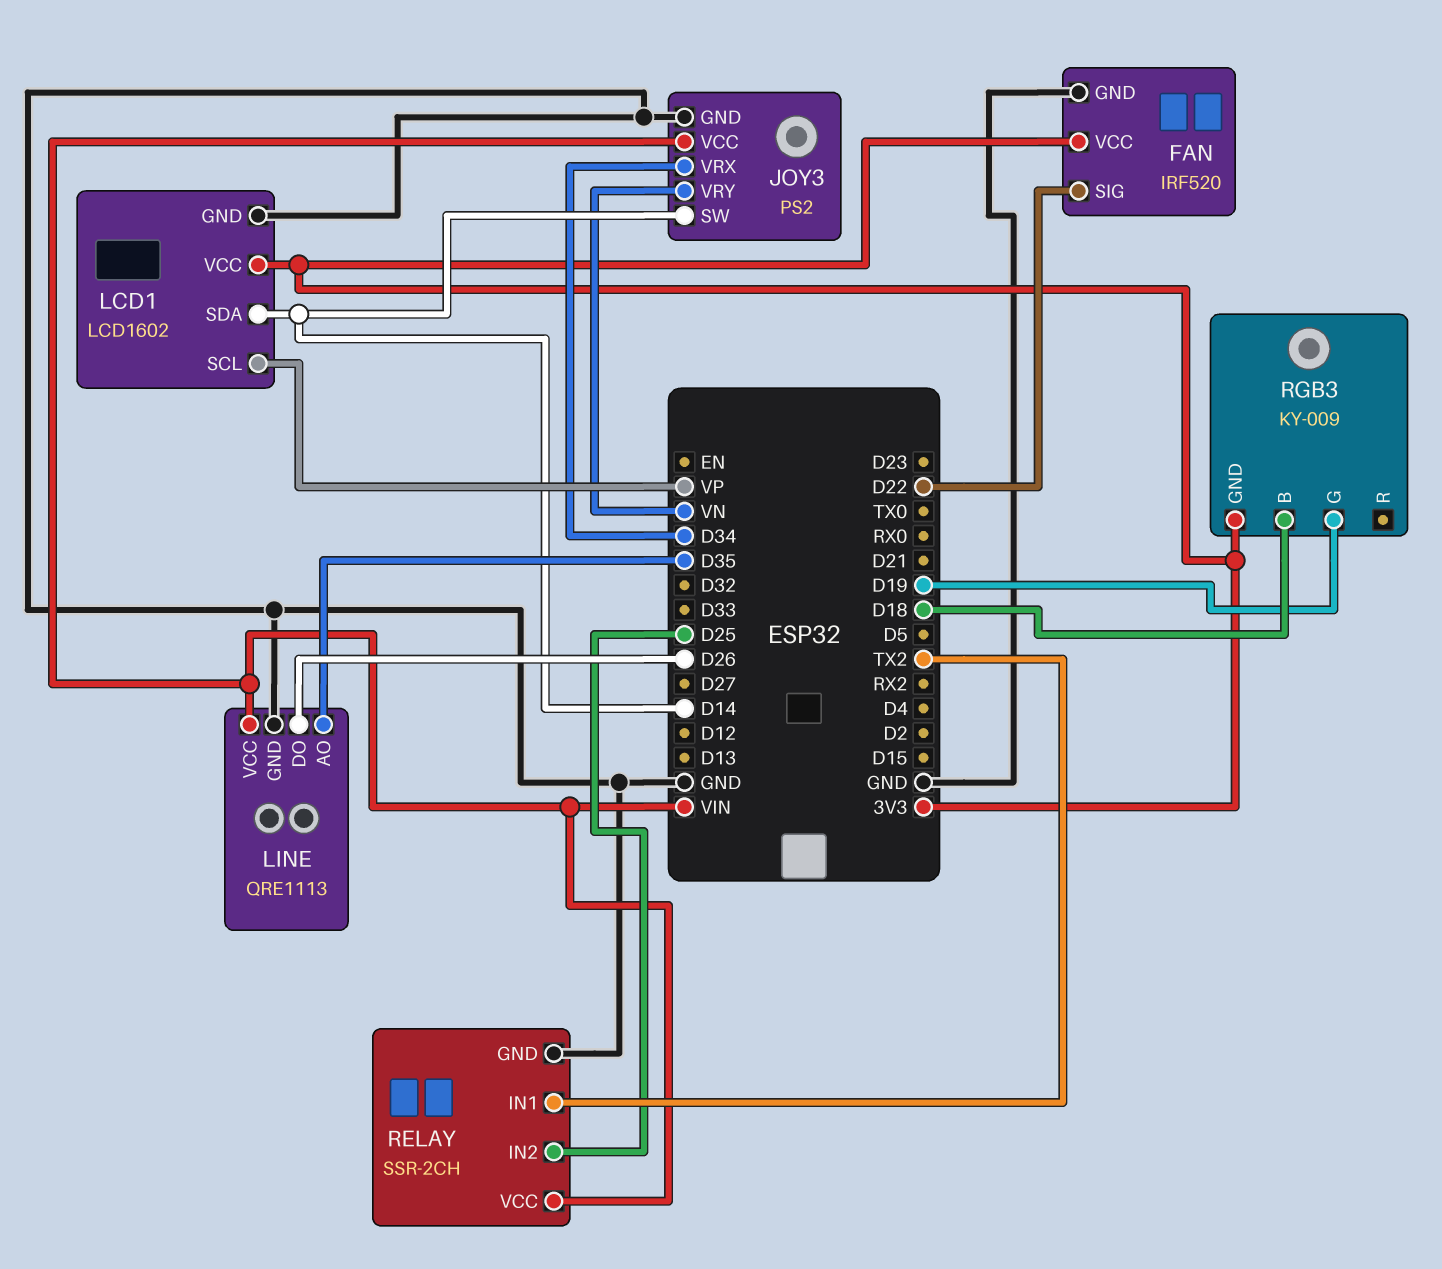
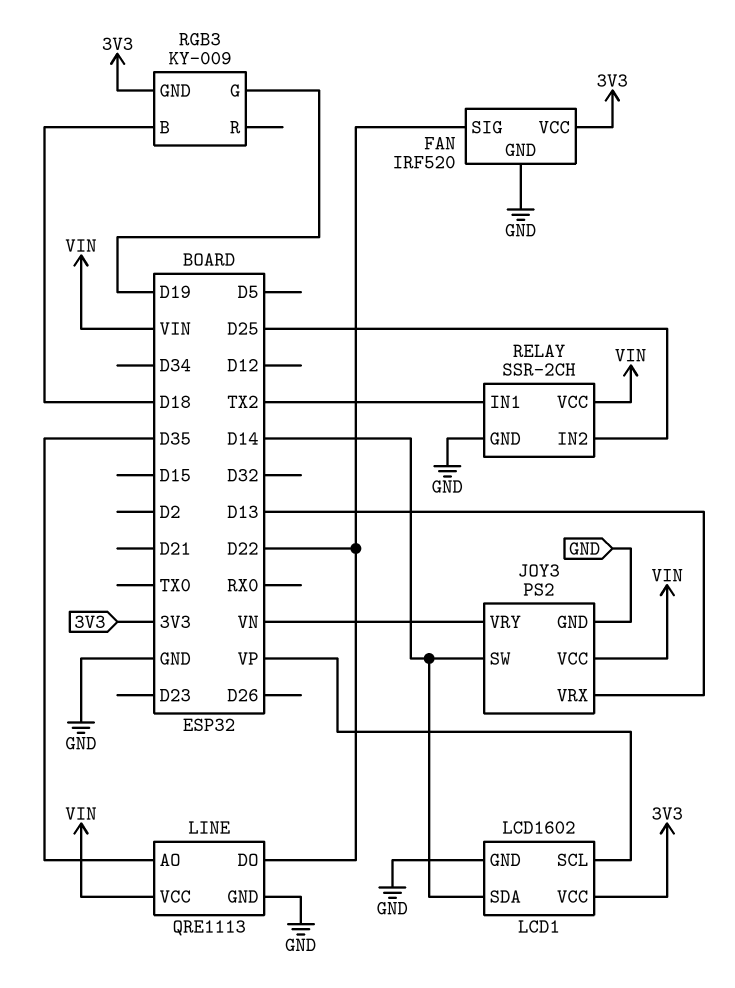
JOY3 pin VRX: D34 -> D13
LINE pin DO: D26 -> D22

